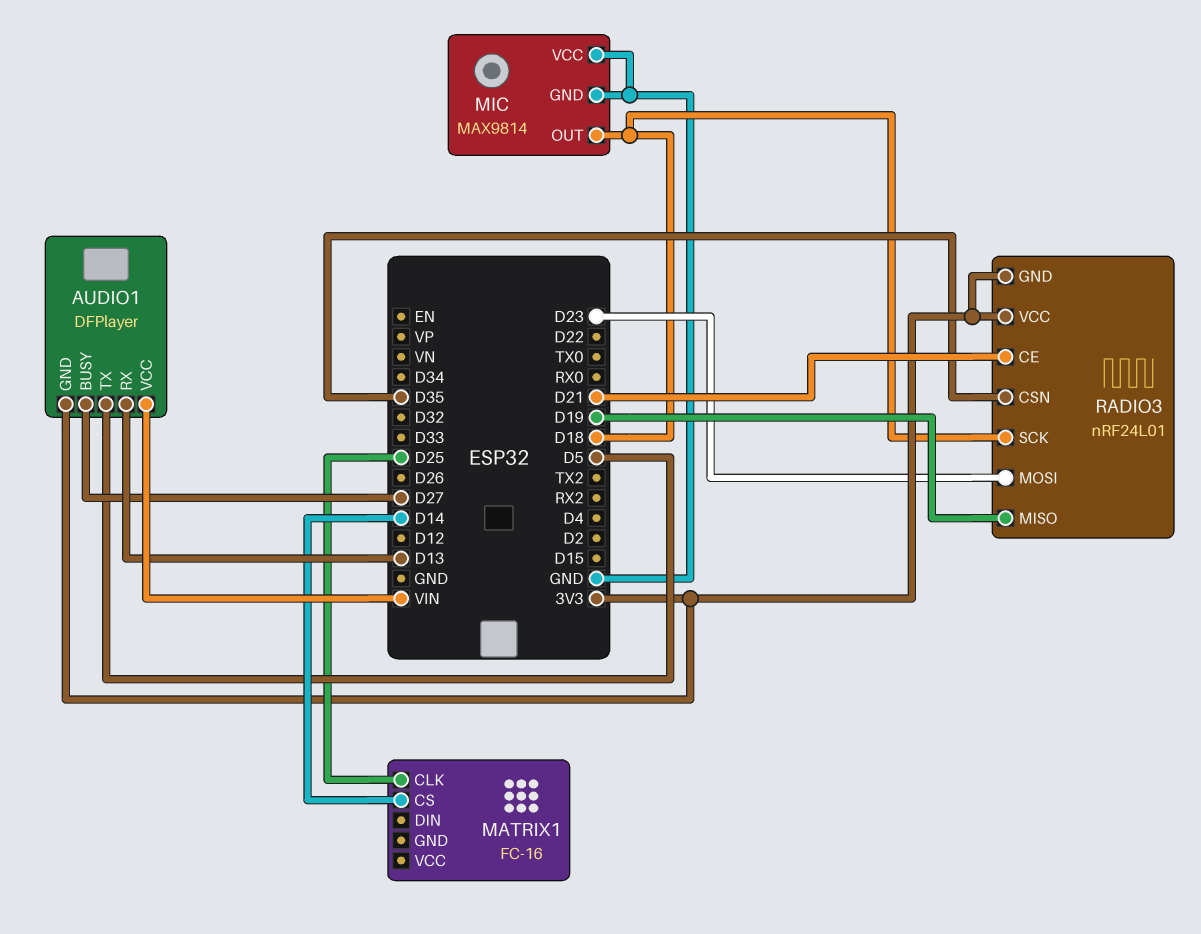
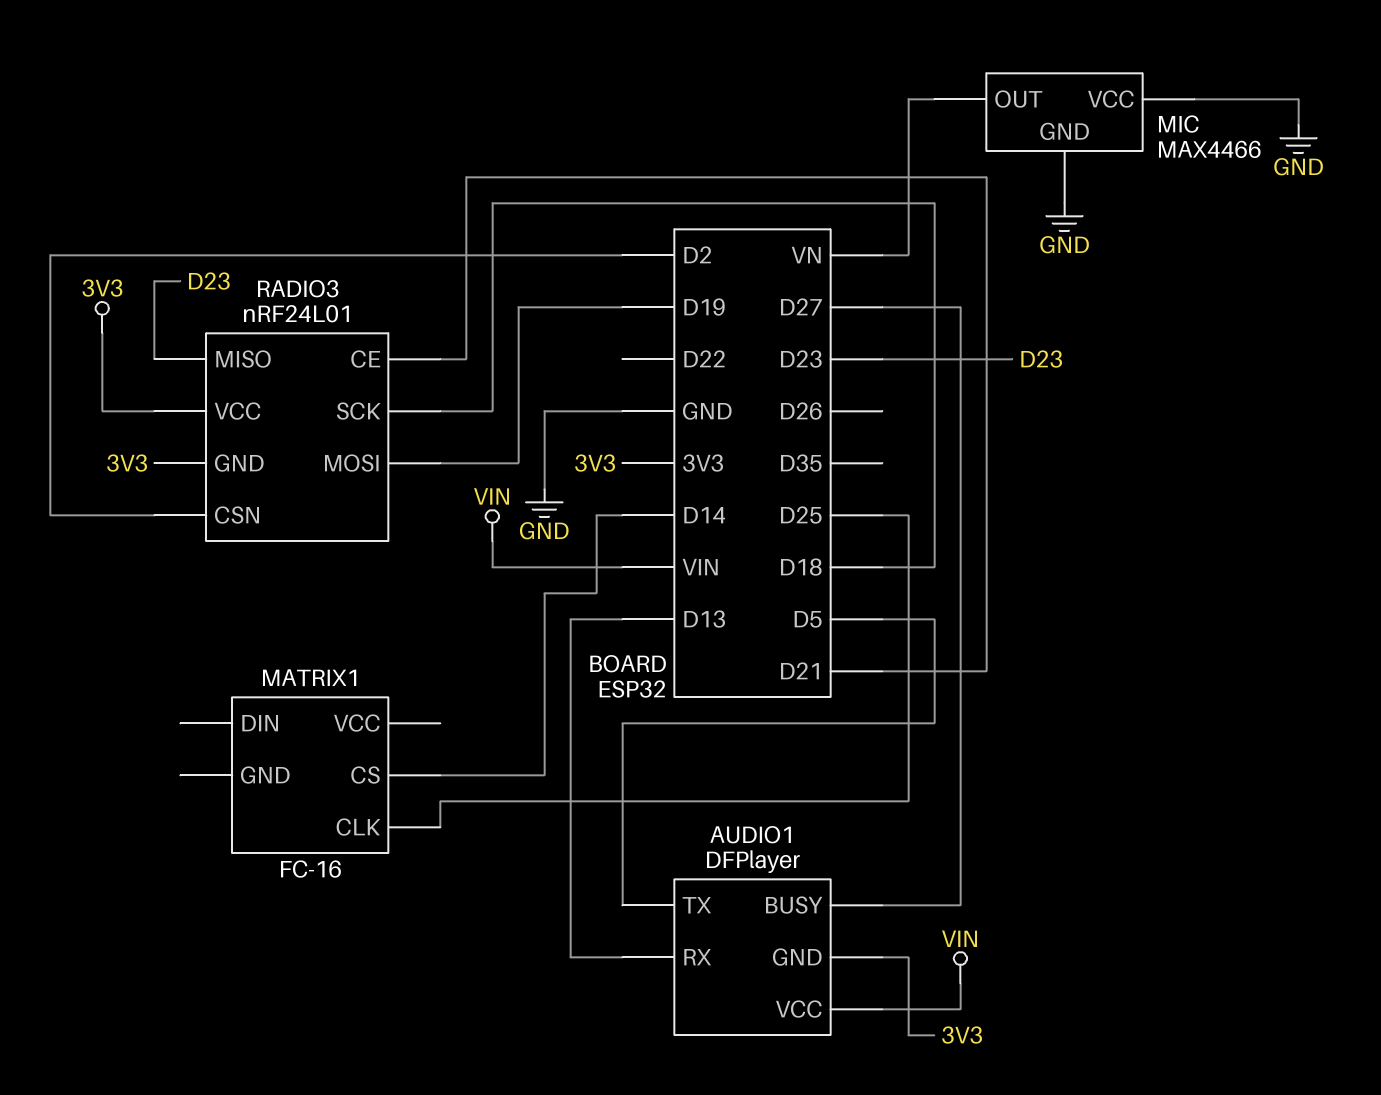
MIC: MAX9814 -> MAX4466
MIC pin OUT: D18 -> VN
RADIO3 pin CSN: D35 -> D2
RADIO3 pin MISO: D19 -> D23
RADIO3 pin MOSI: D23 -> D19

